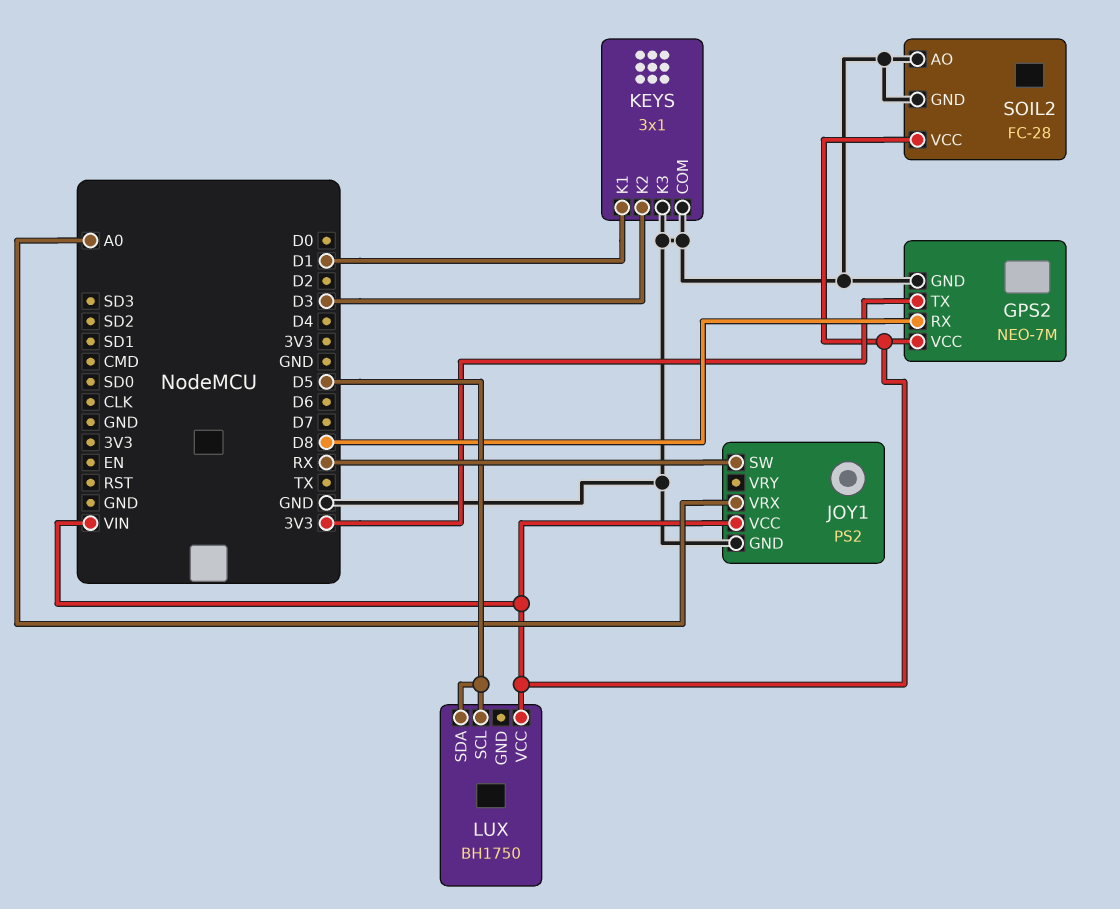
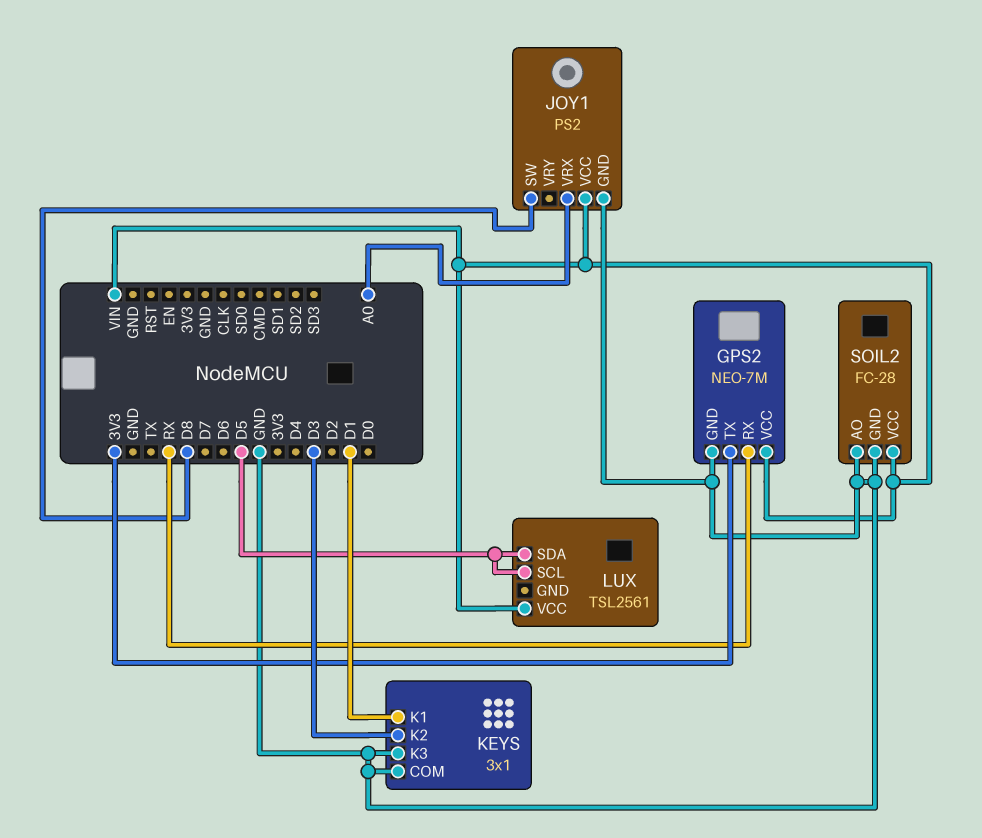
GPS2 pin RX: D8 -> RX
JOY1 pin SW: RX -> D8
LUX: BH1750 -> TSL2561

